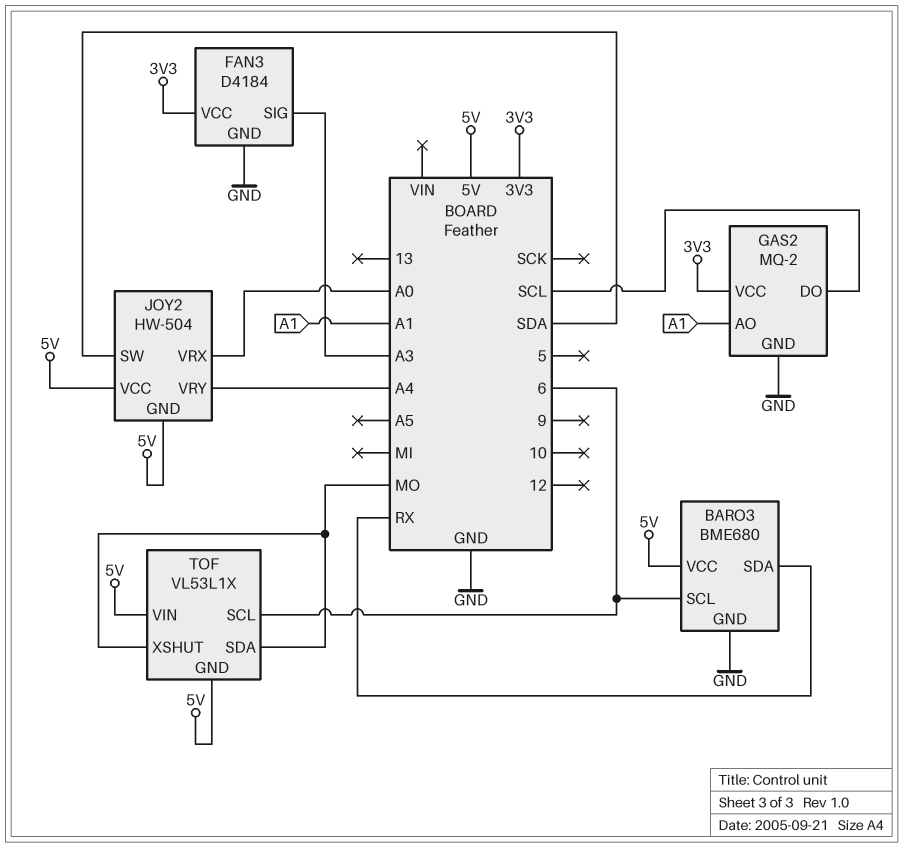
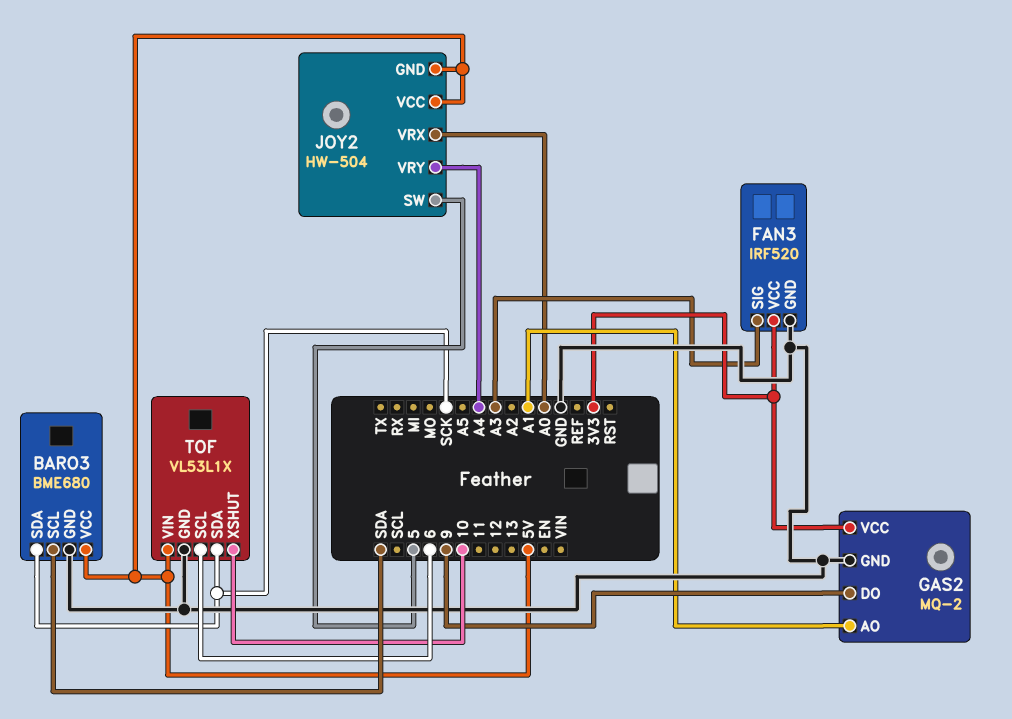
BARO3 pin SCL: 6 -> SDA
BARO3 pin SDA: RX -> SCK
FAN3: D4184 -> IRF520
GAS2 pin DO: SCL -> 9
JOY2 pin SW: SDA -> 5
TOF pin GND: 5V -> GND
TOF pin SDA: MO -> SCK
TOF pin XSHUT: MO -> 10

